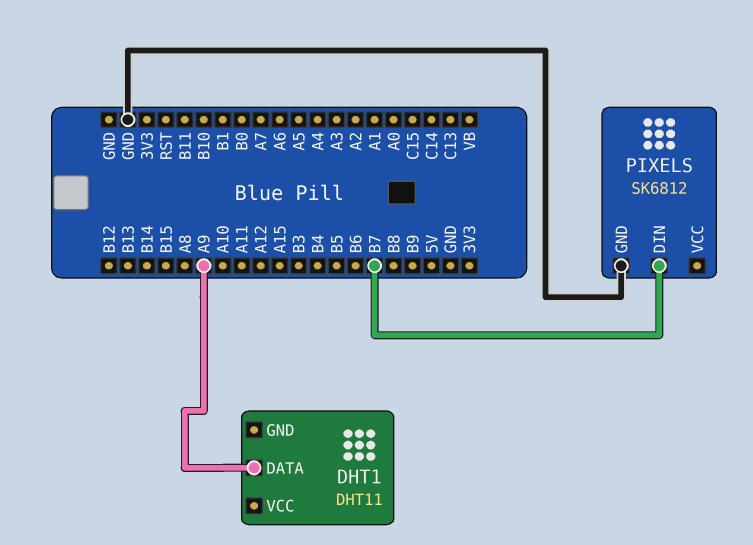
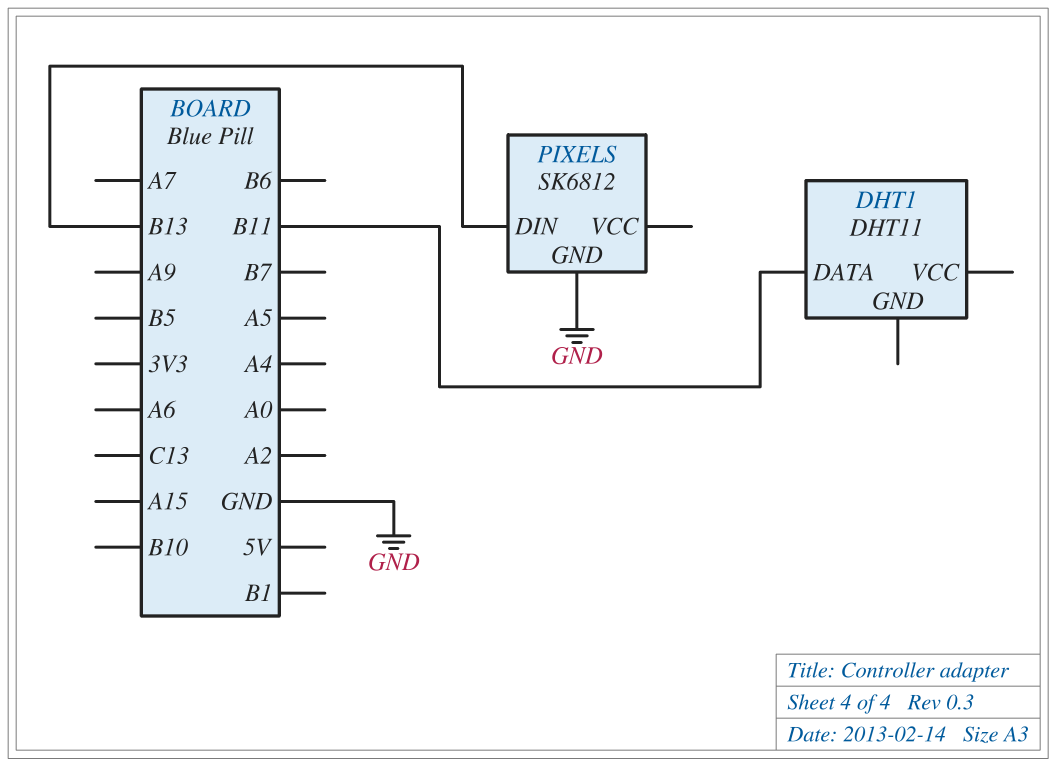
DHT1 pin DATA: A9 -> B11
PIXELS pin DIN: B7 -> B13

